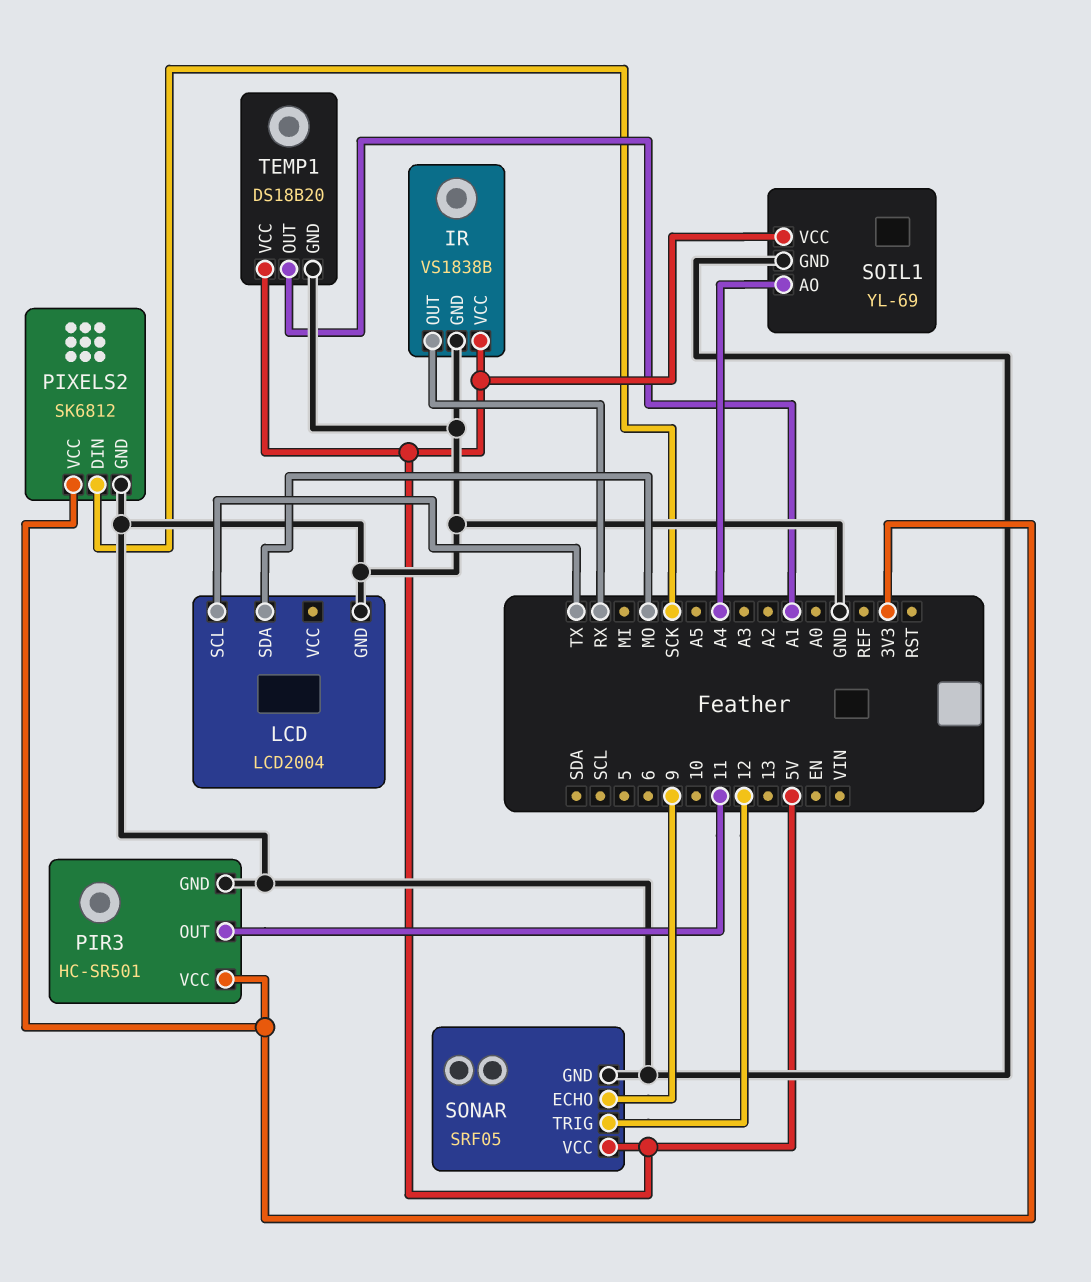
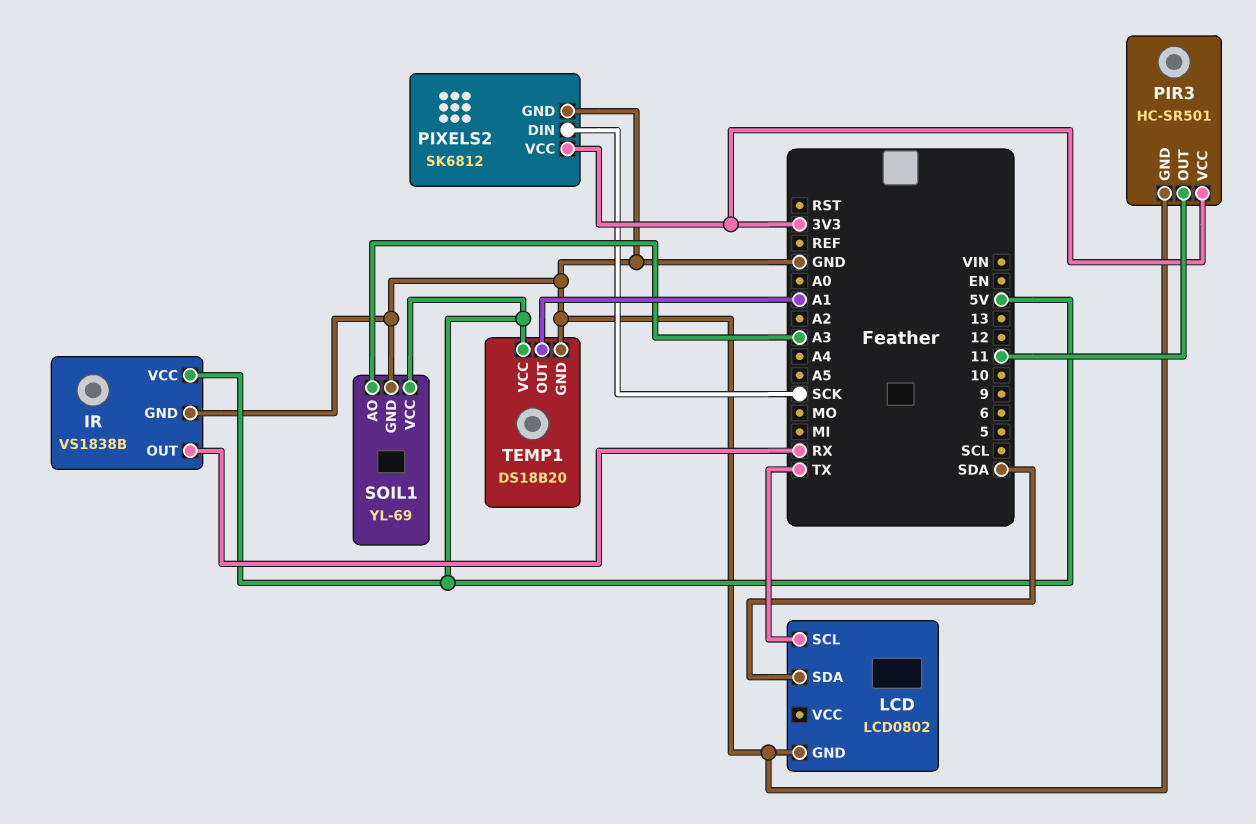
LCD: LCD2004 -> LCD0802
LCD pin SDA: MO -> SDA
SOIL1 pin AO: A4 -> A3
SONAR: SRF05 -> none
SONAR pin ECHO: 9 -> none
SONAR pin GND: GND -> none
SONAR pin TRIG: 12 -> none
SONAR pin VCC: 5V -> none

